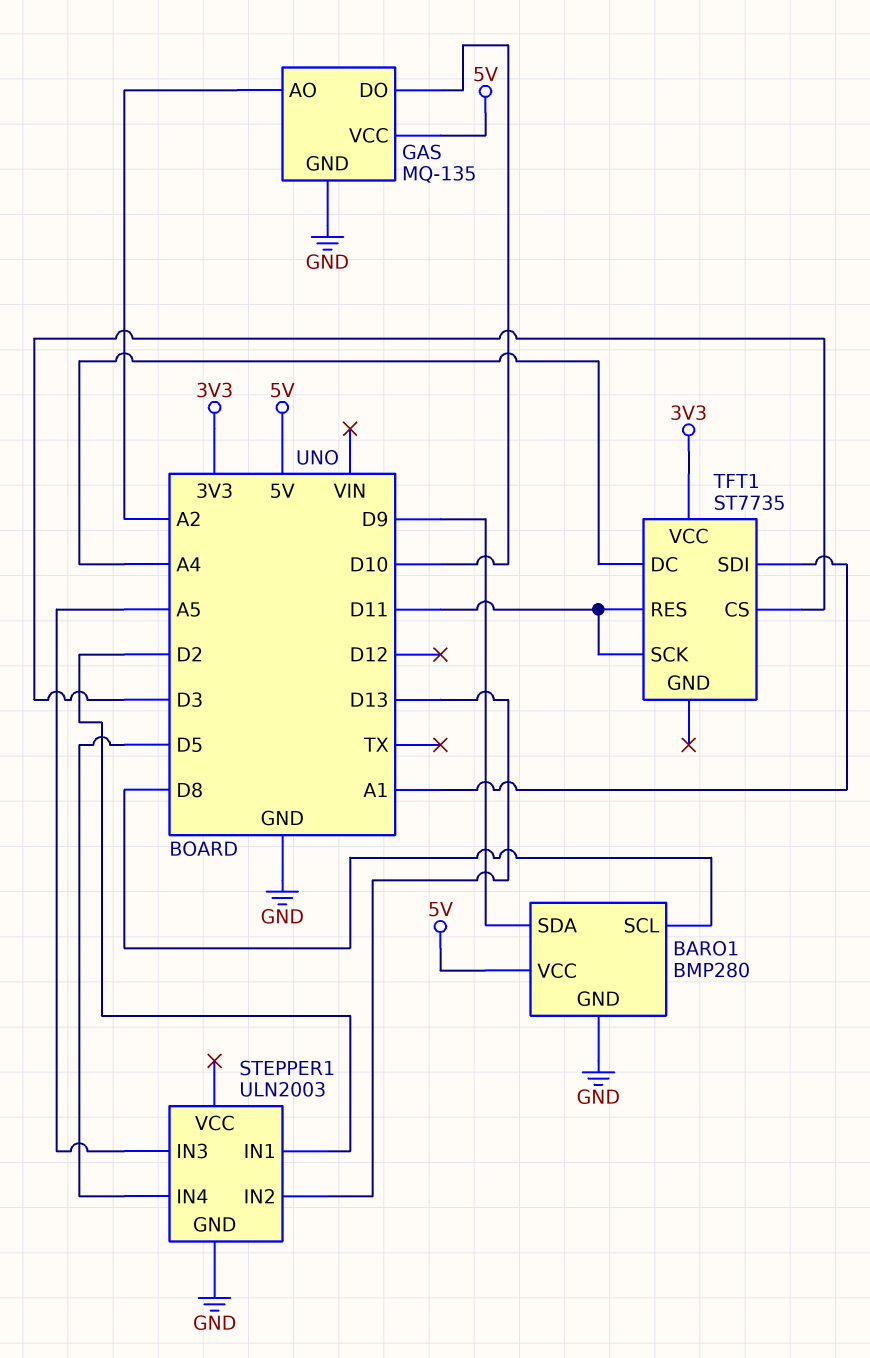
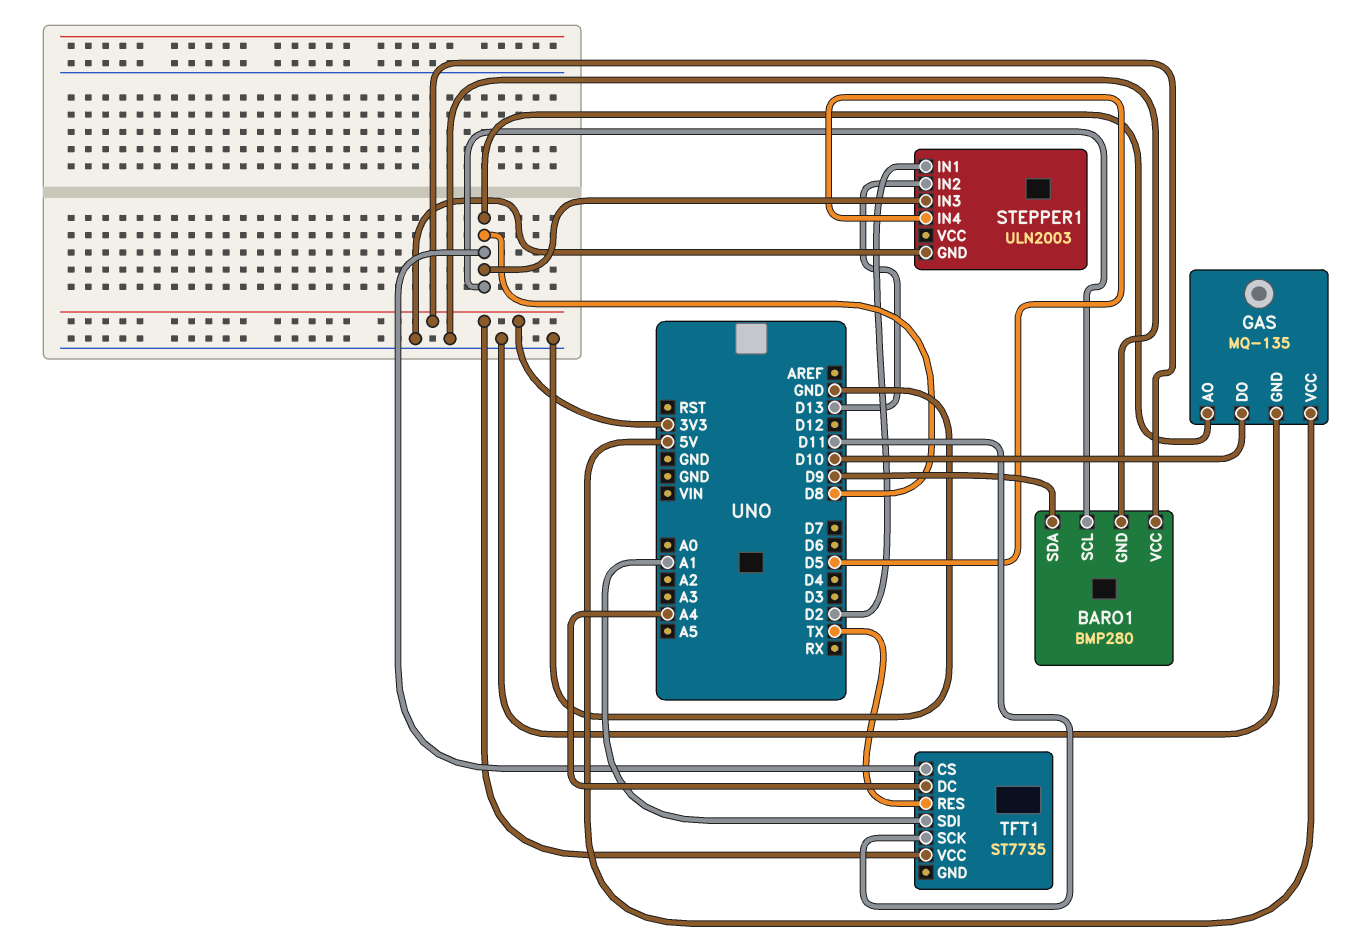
BARO1 pin VCC: 5V -> 3V3
GAS pin AO: A2 -> D8
STEPPER1 pin IN3: A5 -> D8
TFT1 pin CS: D3 -> D8
TFT1 pin RES: D11 -> TX

